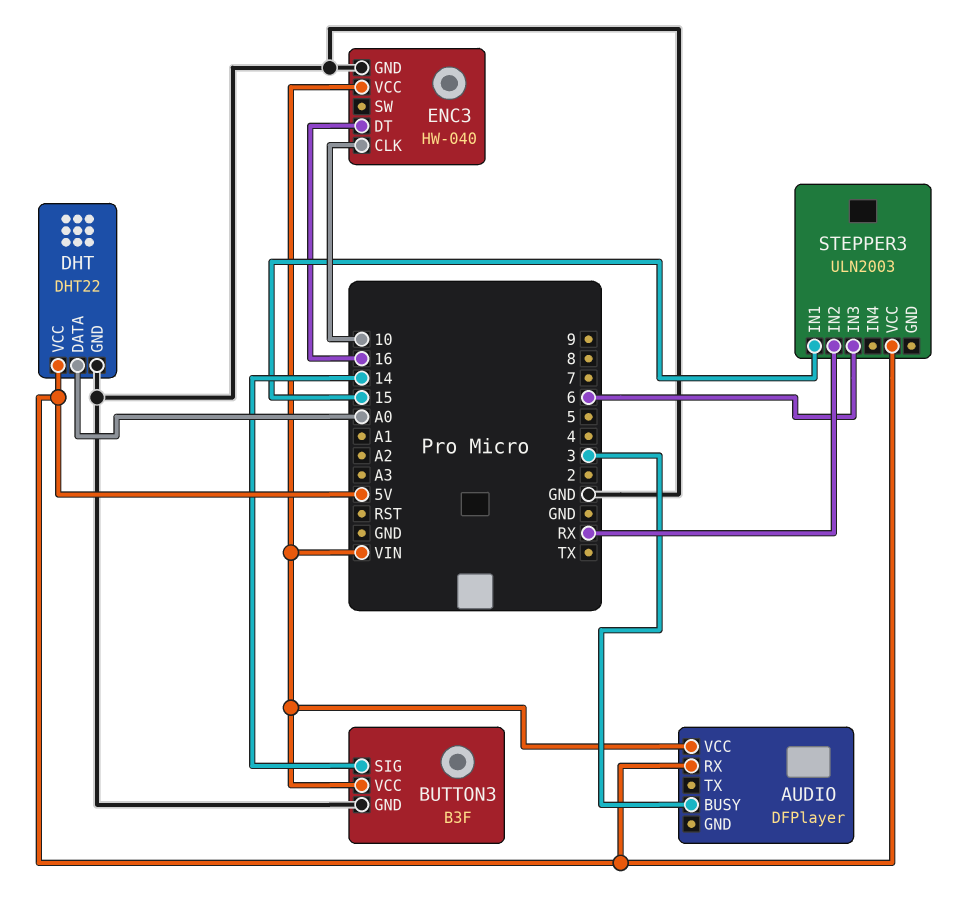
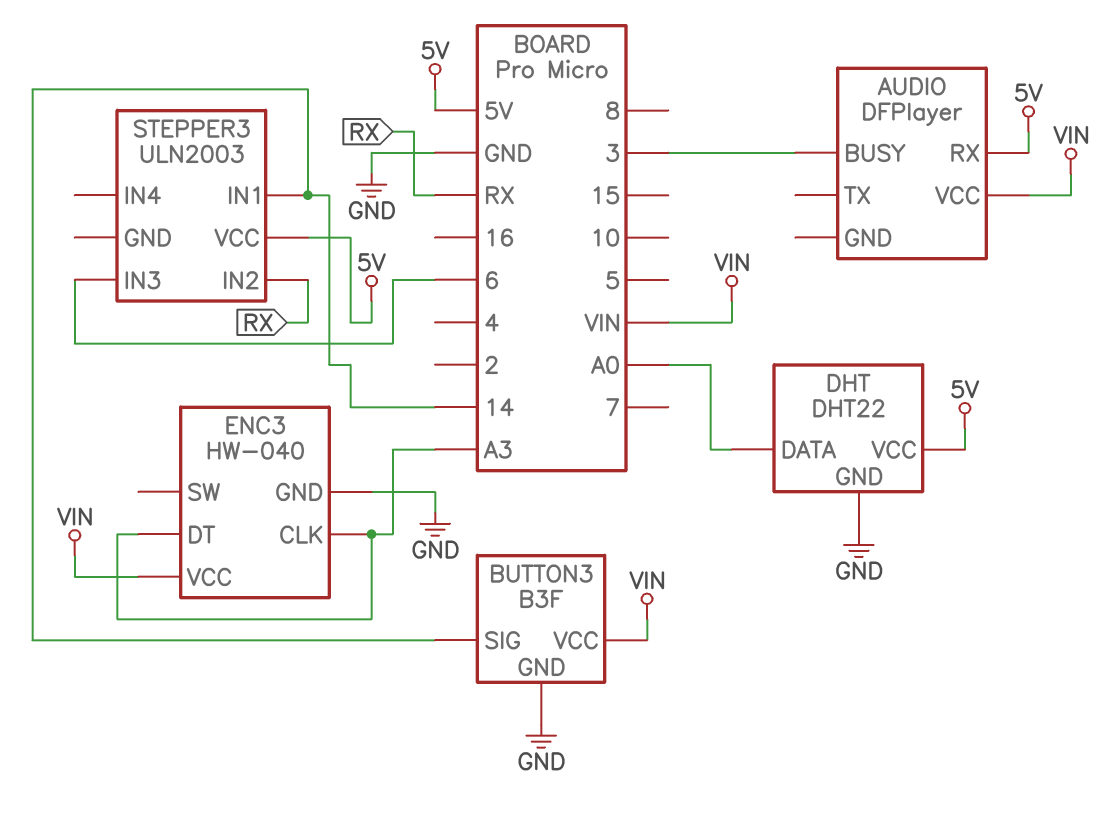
ENC3 pin CLK: 10 -> A3
ENC3 pin DT: 16 -> A3
STEPPER3 pin IN1: 15 -> 14

